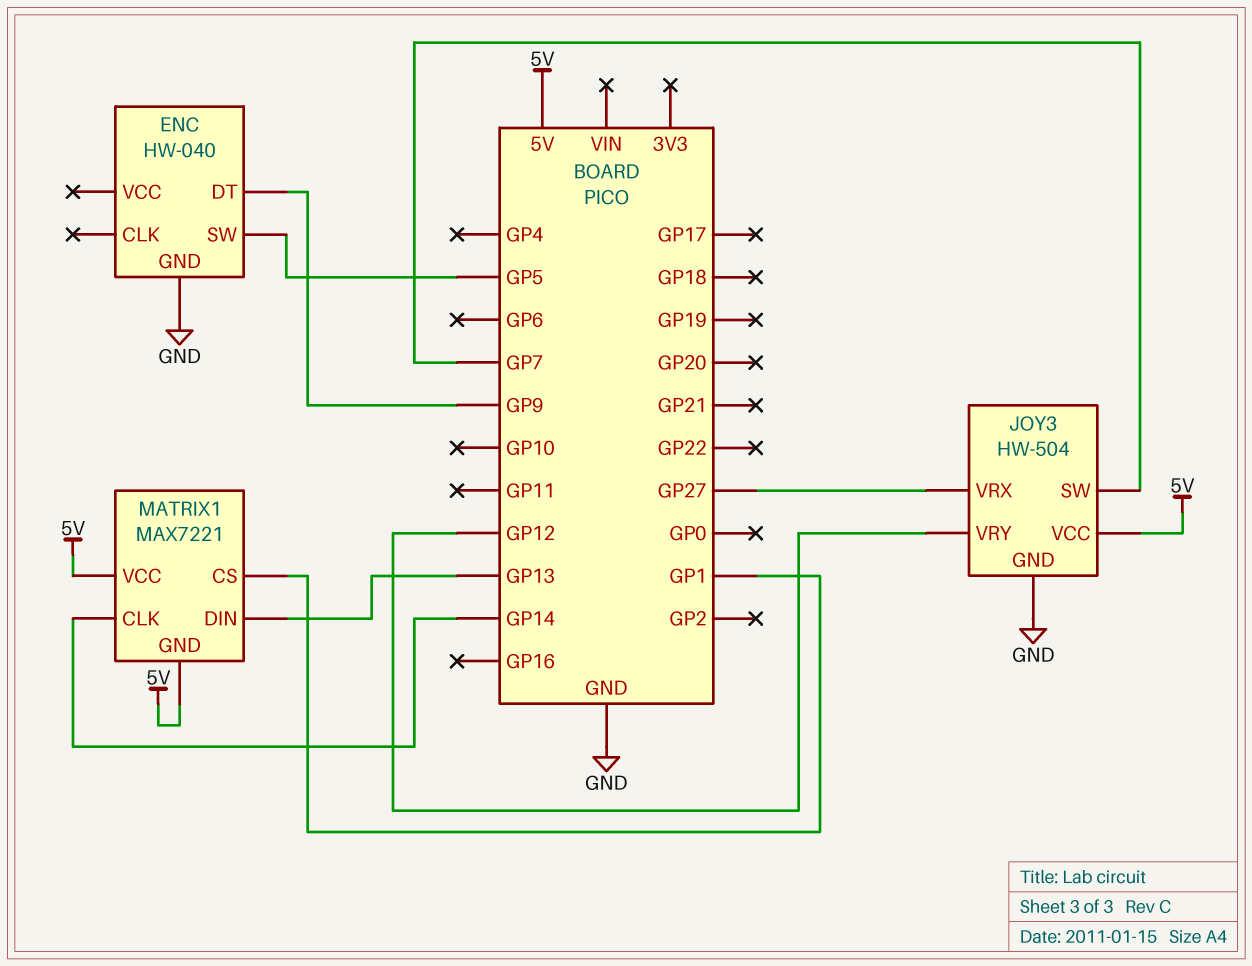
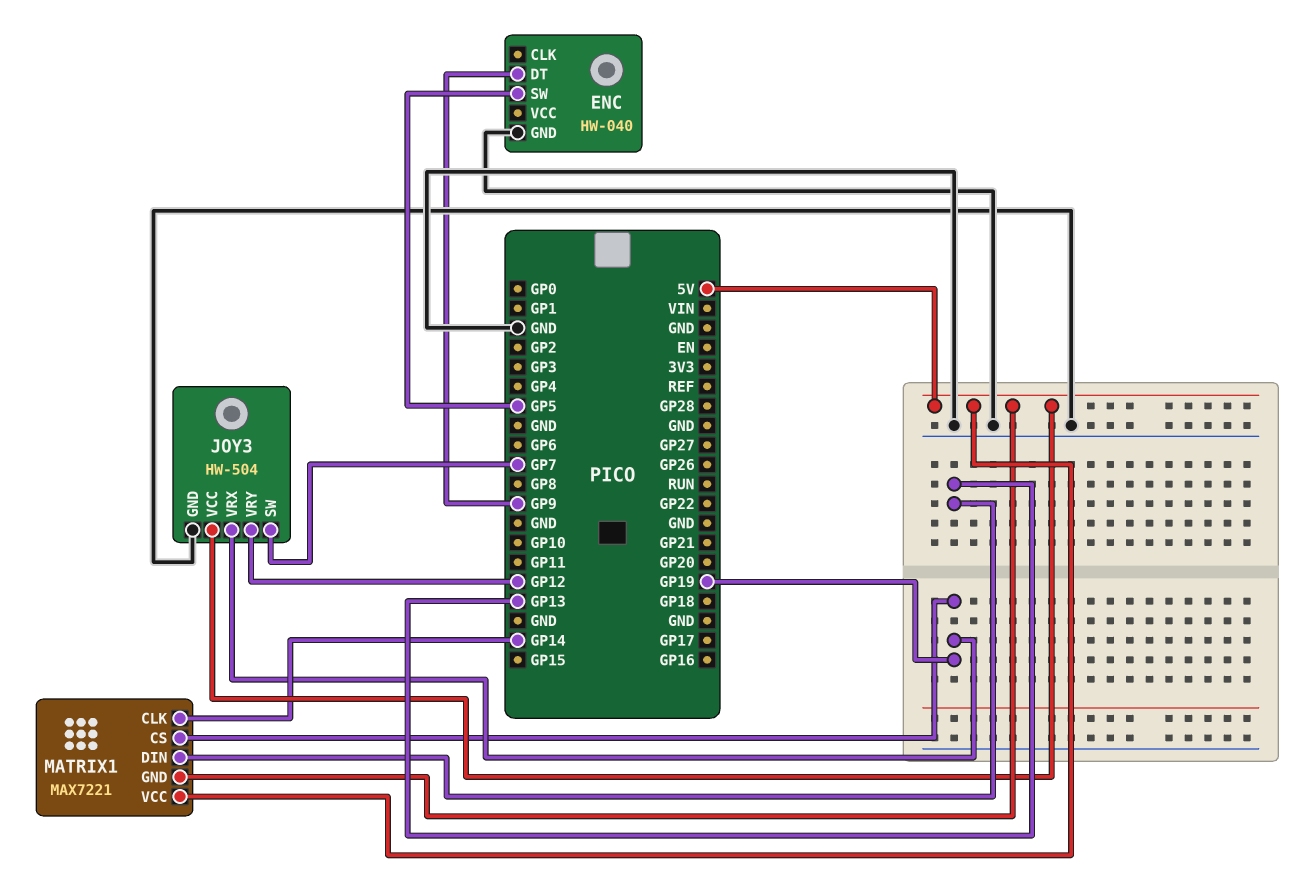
JOY3 pin VRX: GP27 -> GP19
MATRIX1 pin CS: GP1 -> GP19

